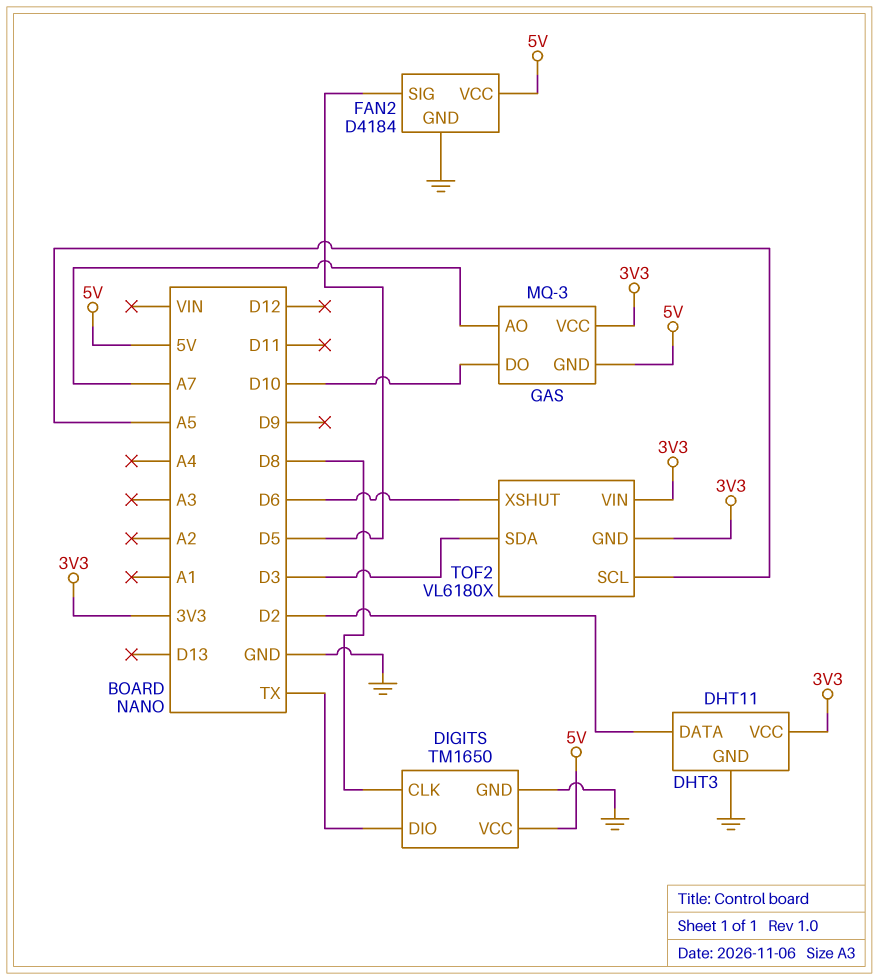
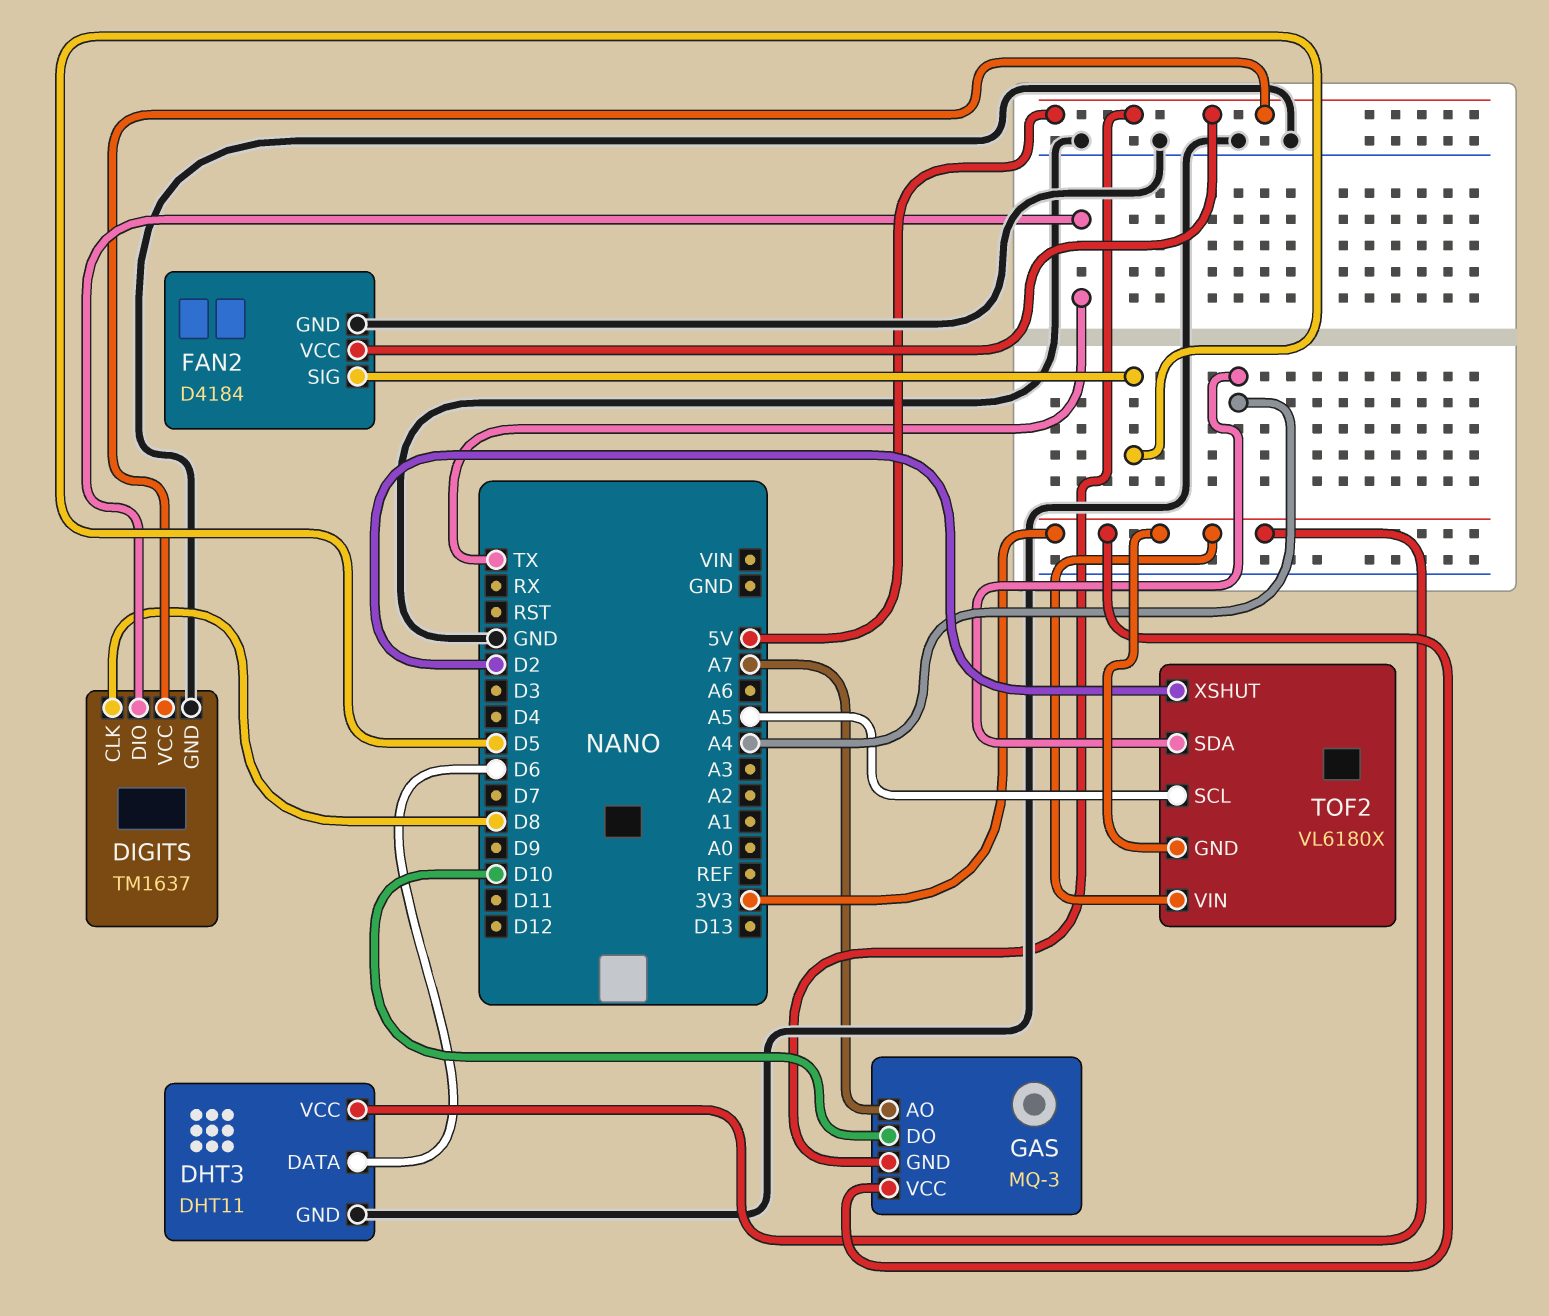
DHT3 pin DATA: D2 -> D6
DIGITS: TM1650 -> TM1637
TOF2 pin SDA: D3 -> A4
TOF2 pin XSHUT: D6 -> D2

